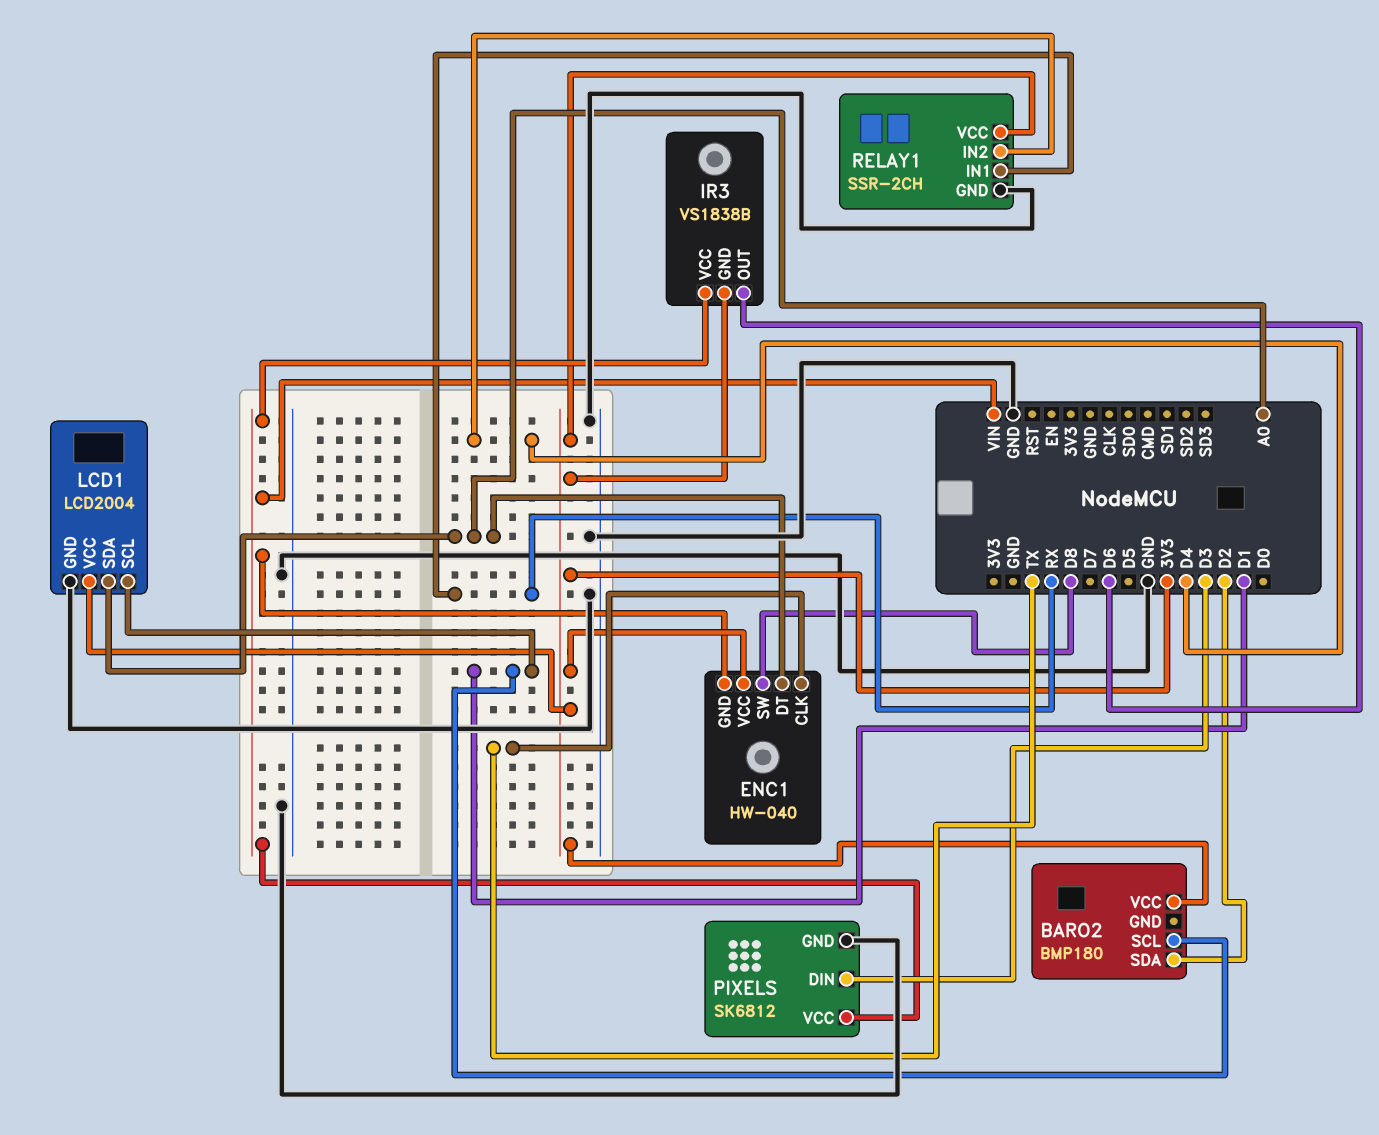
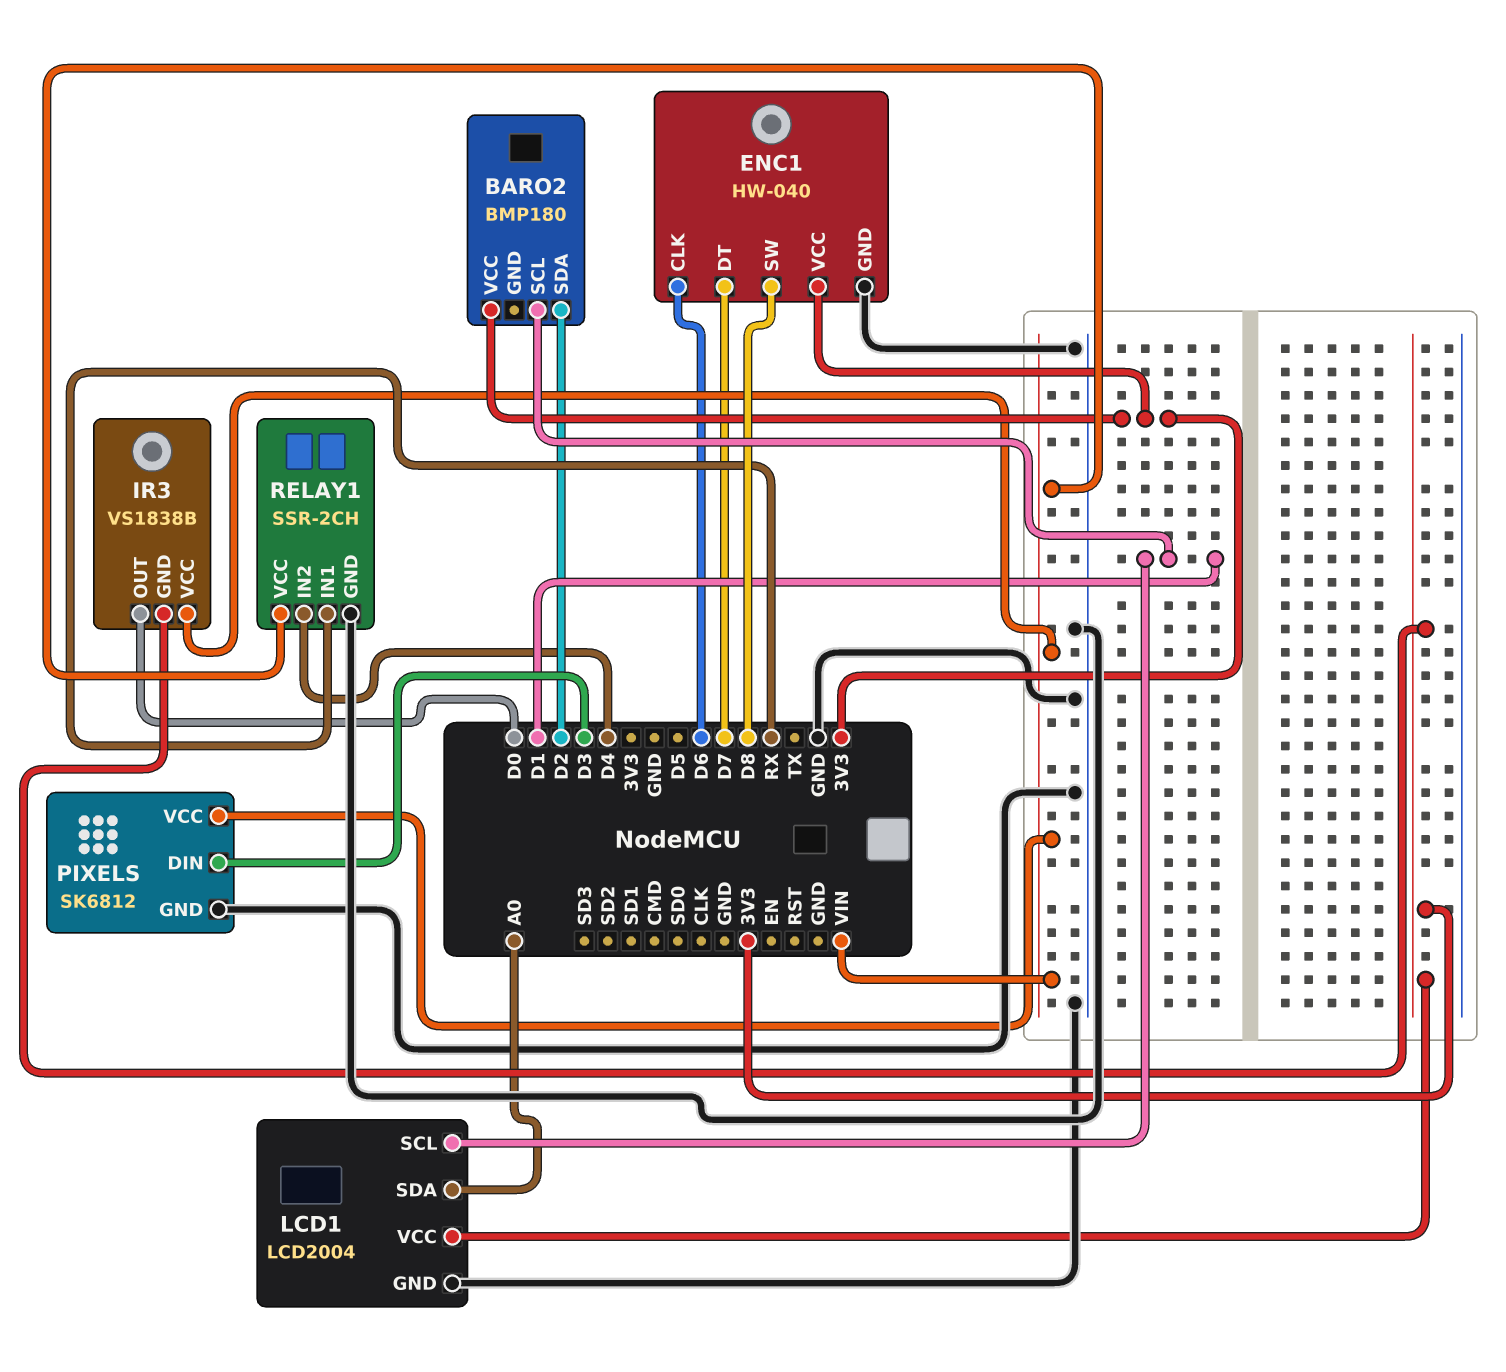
ENC1 pin CLK: TX -> D6
ENC1 pin DT: A0 -> D7
ENC1 pin GND: VIN -> GND
IR3 pin OUT: D6 -> D0
RELAY1 pin VCC: 3V3 -> VIN

